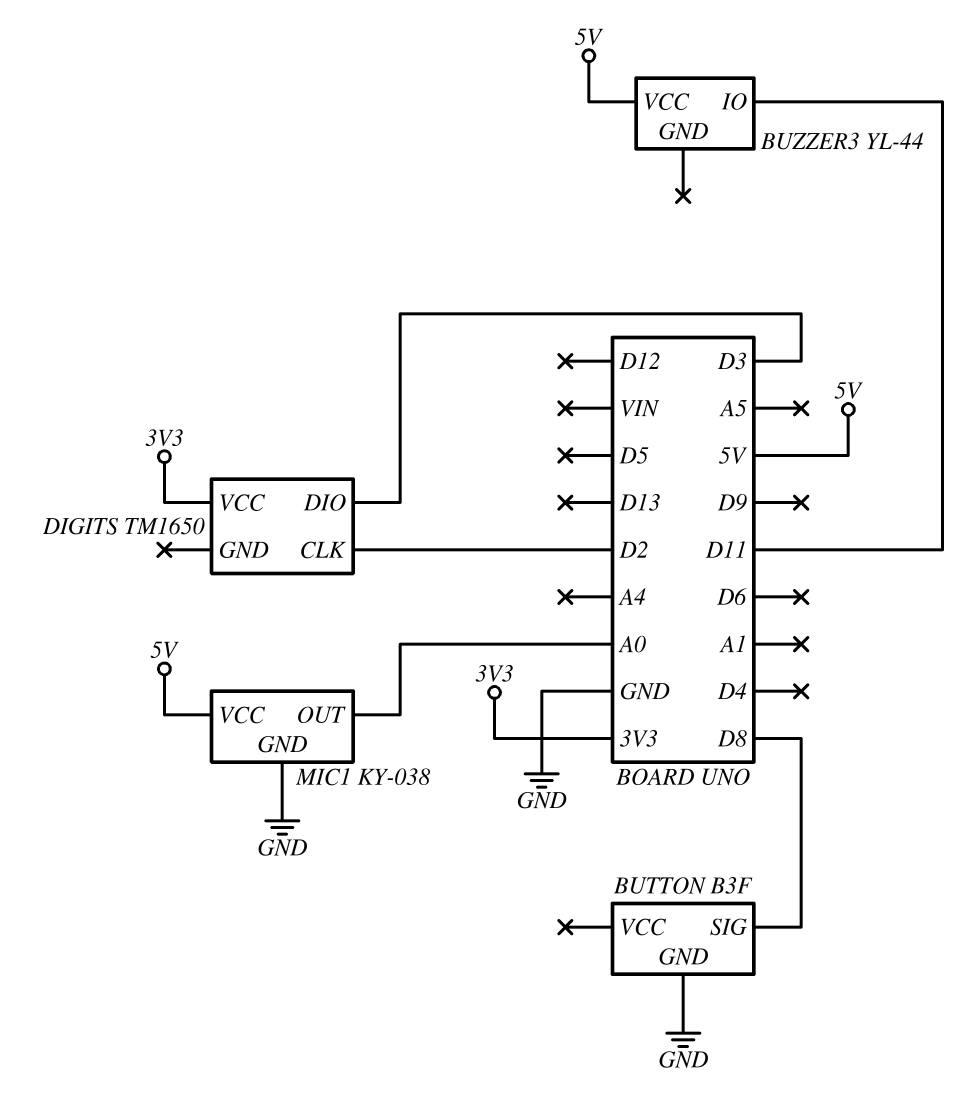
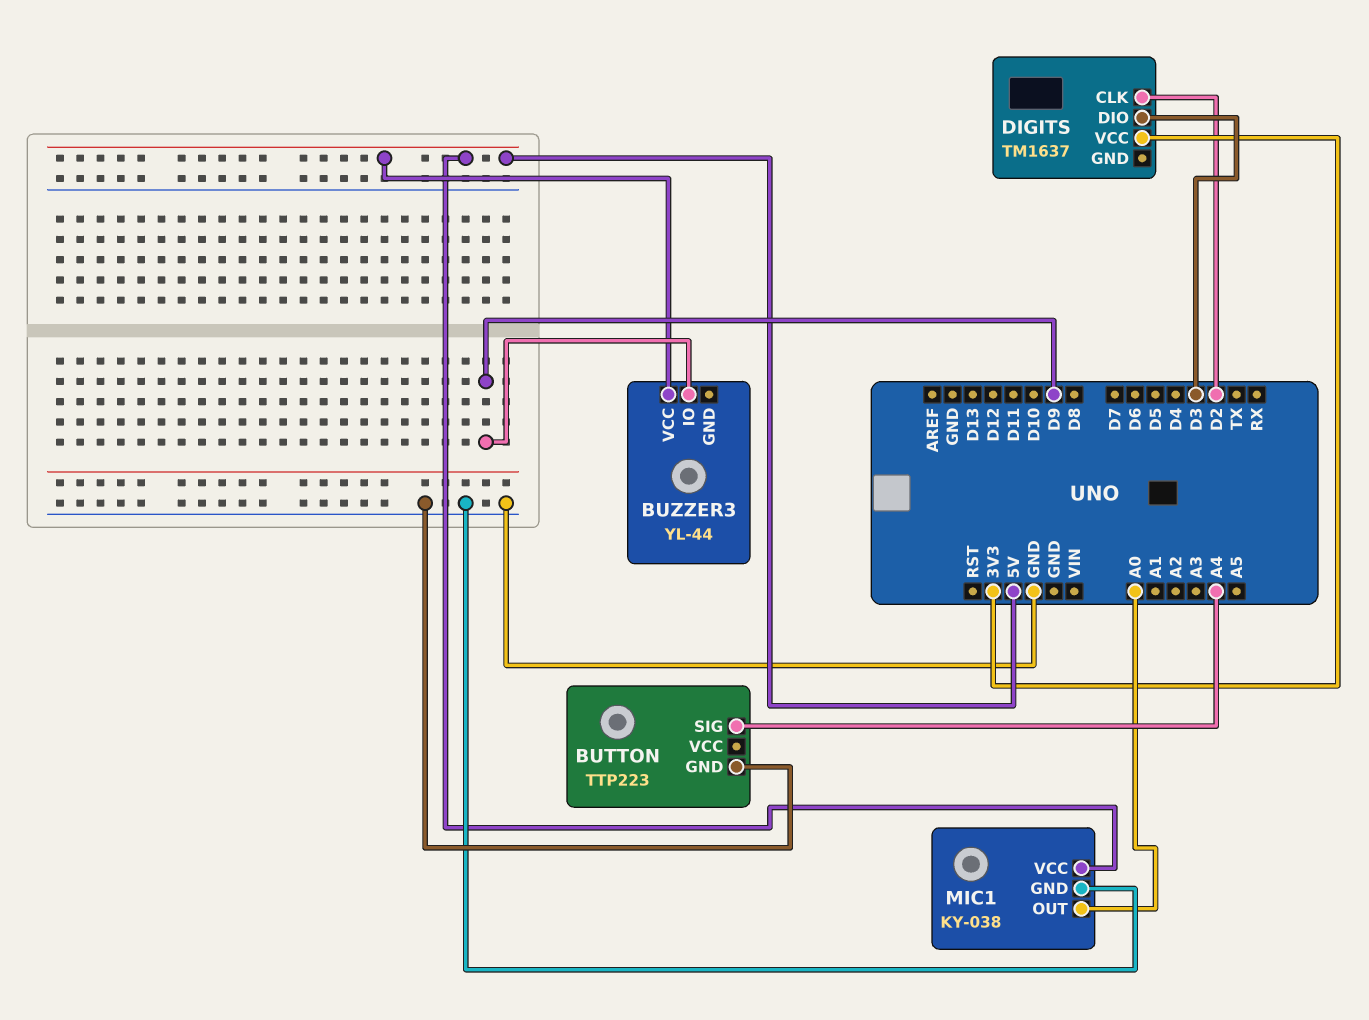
BUTTON: B3F -> TTP223
BUTTON pin SIG: D8 -> A4
BUZZER3 pin IO: D11 -> D9
DIGITS: TM1650 -> TM1637

